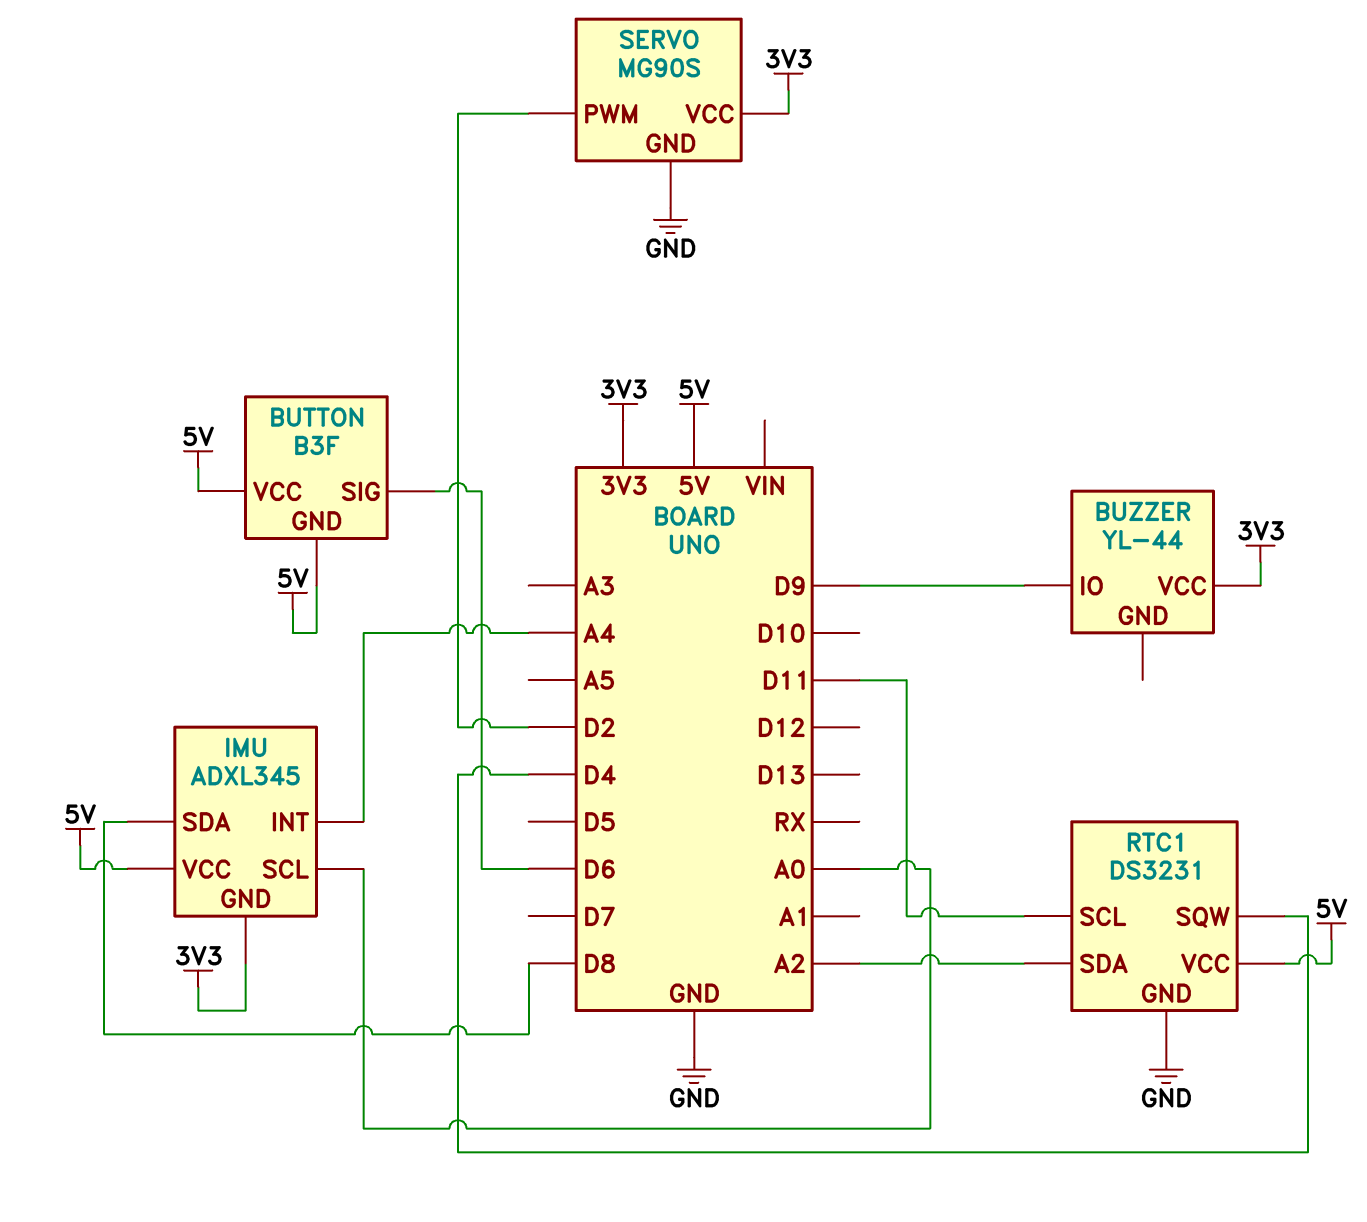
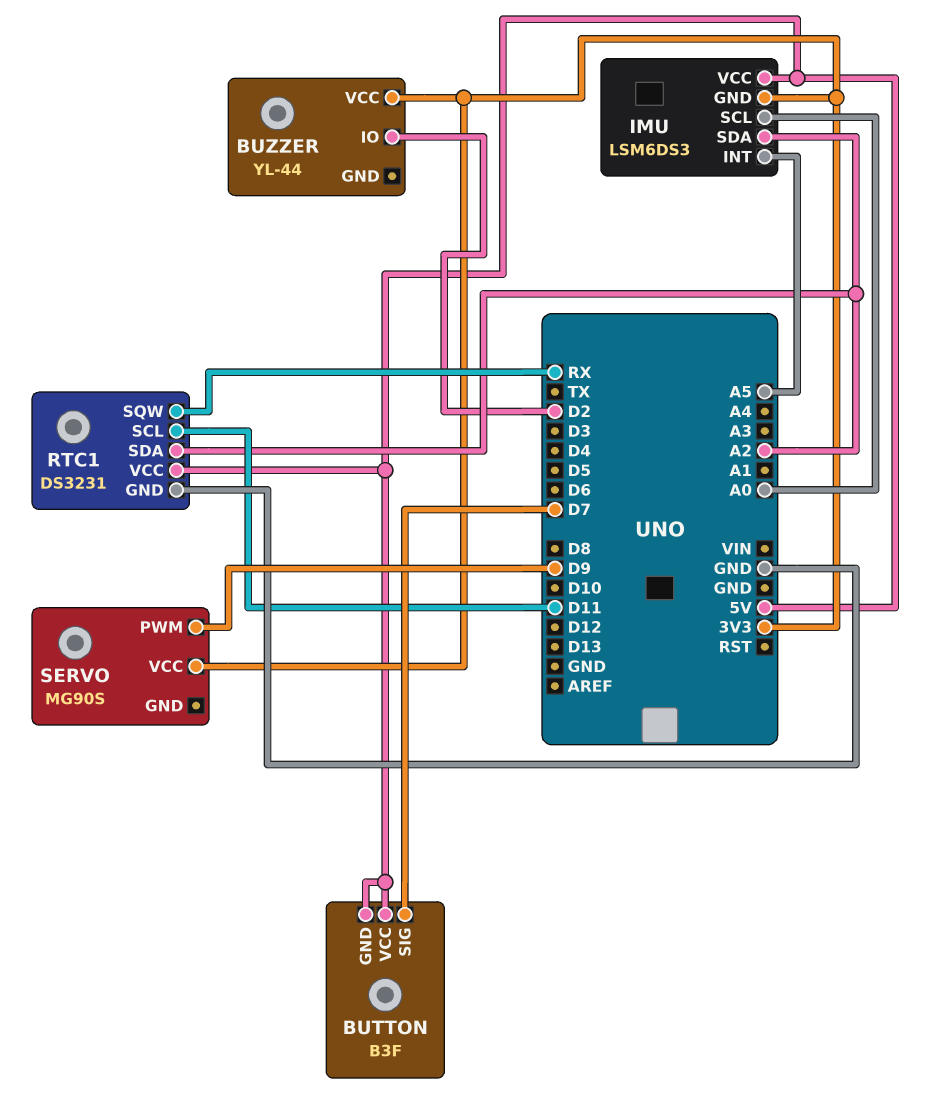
BUTTON pin SIG: D6 -> D7
BUZZER pin IO: D9 -> D2
IMU: ADXL345 -> LSM6DS3
IMU pin INT: A4 -> A5
IMU pin SDA: D8 -> A2
RTC1 pin SQW: D4 -> RX
SERVO pin GND: GND -> none
SERVO pin PWM: D2 -> D9

